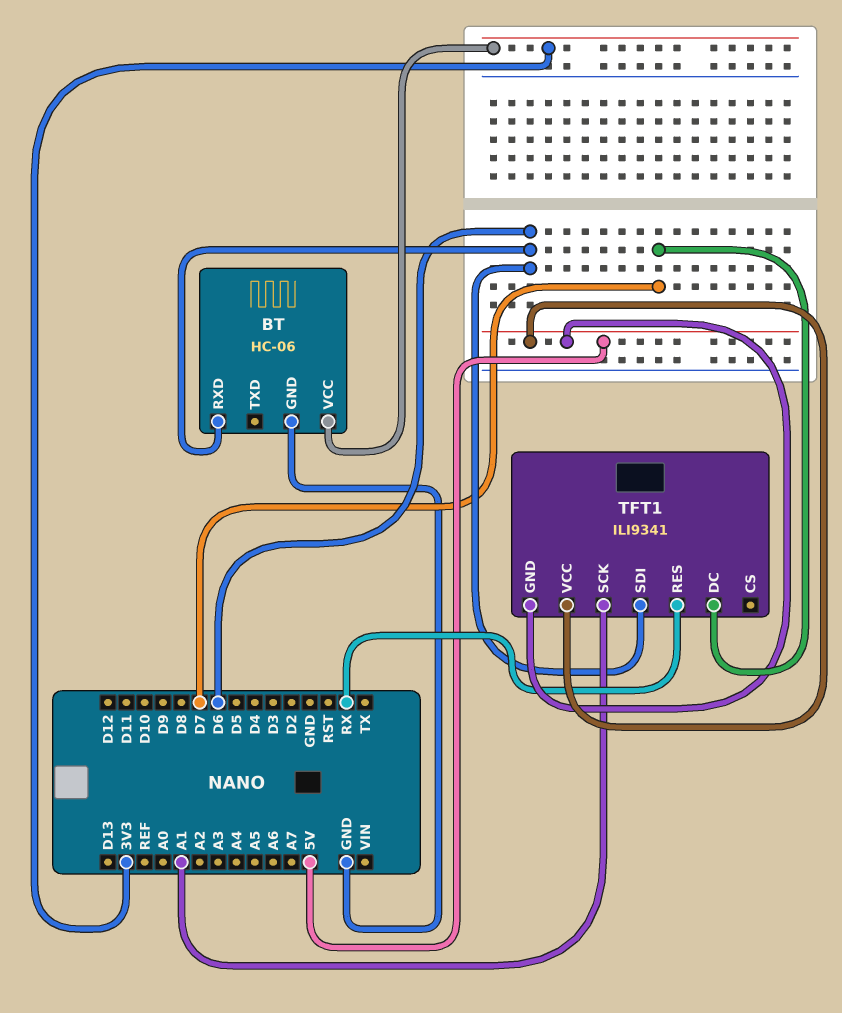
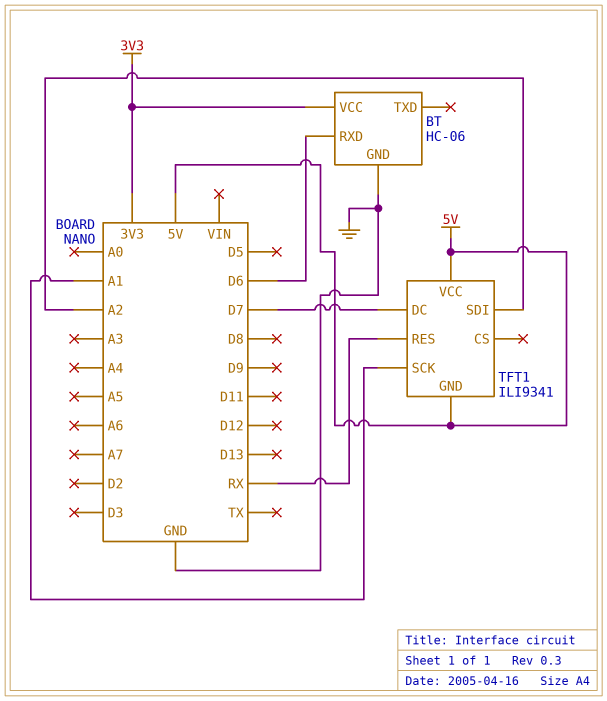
TFT1 pin SDI: D6 -> A2

